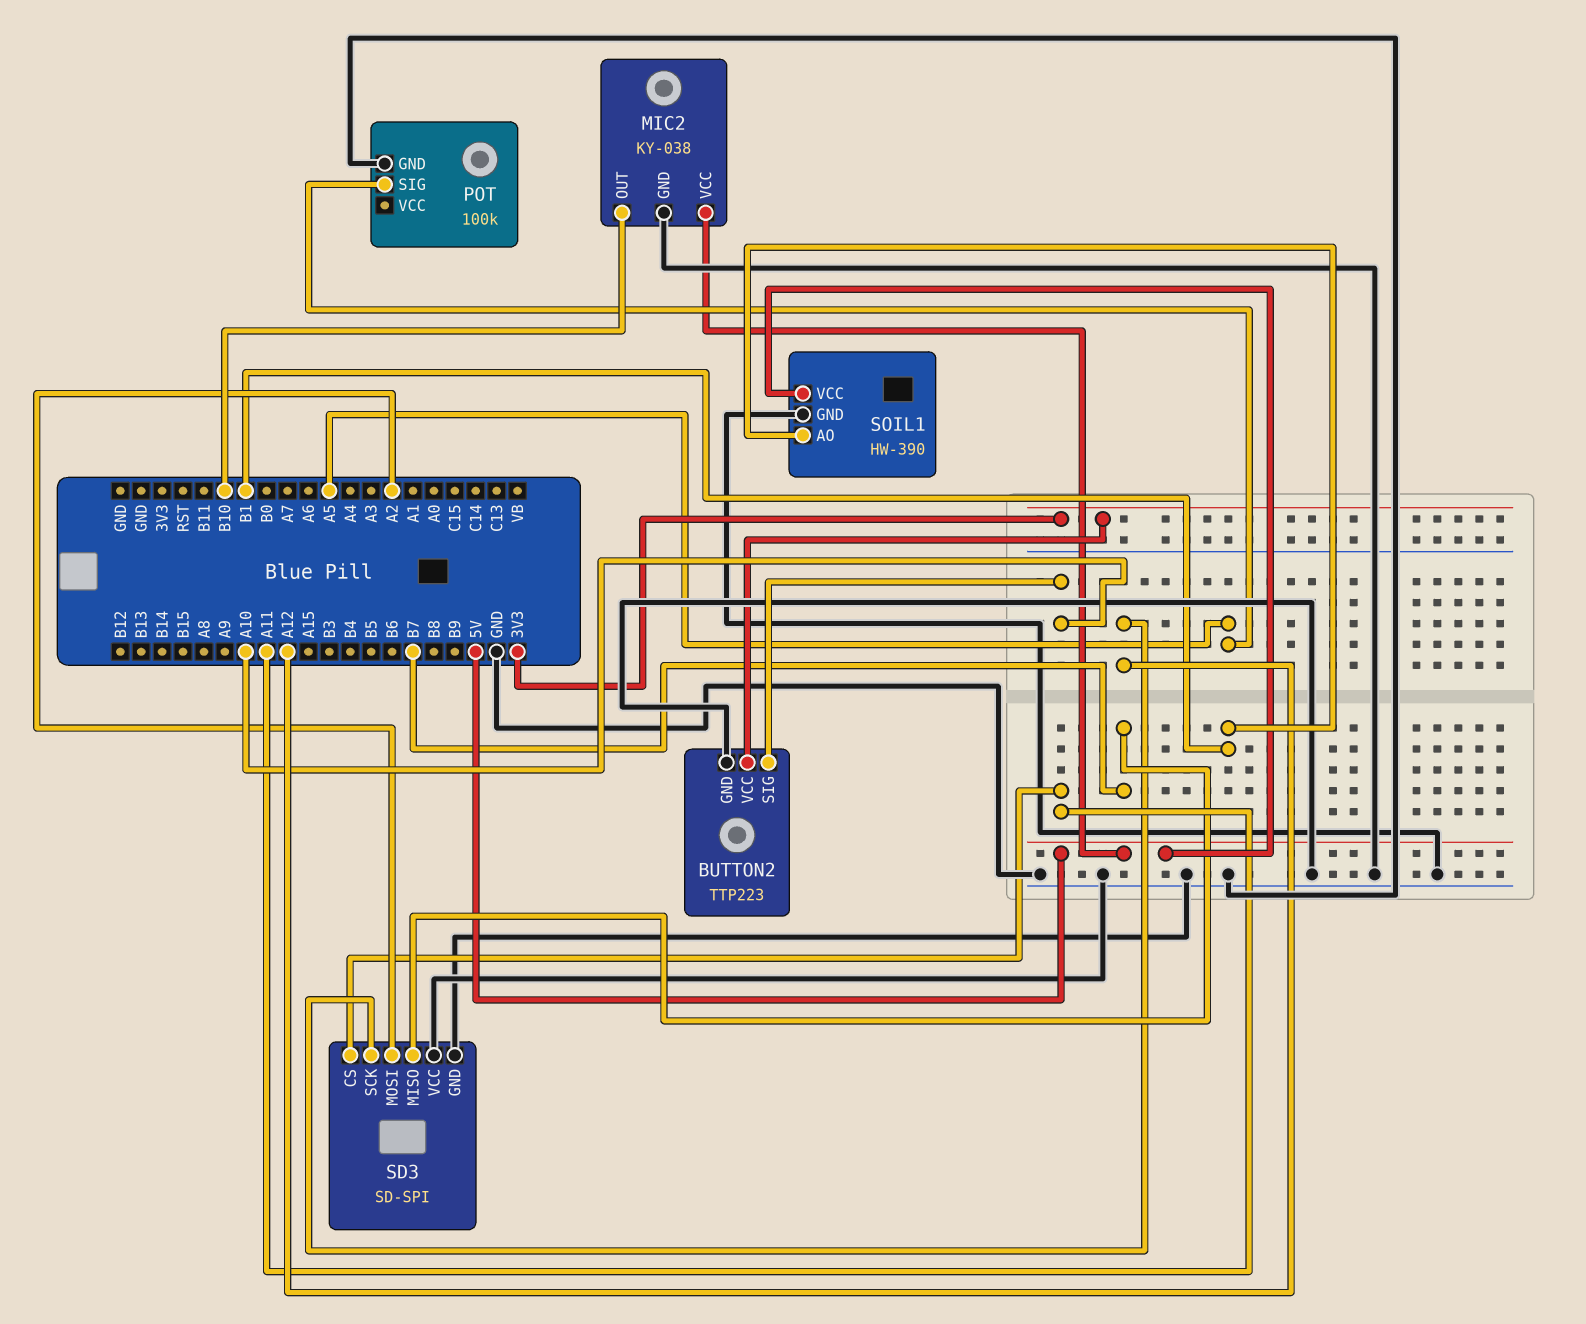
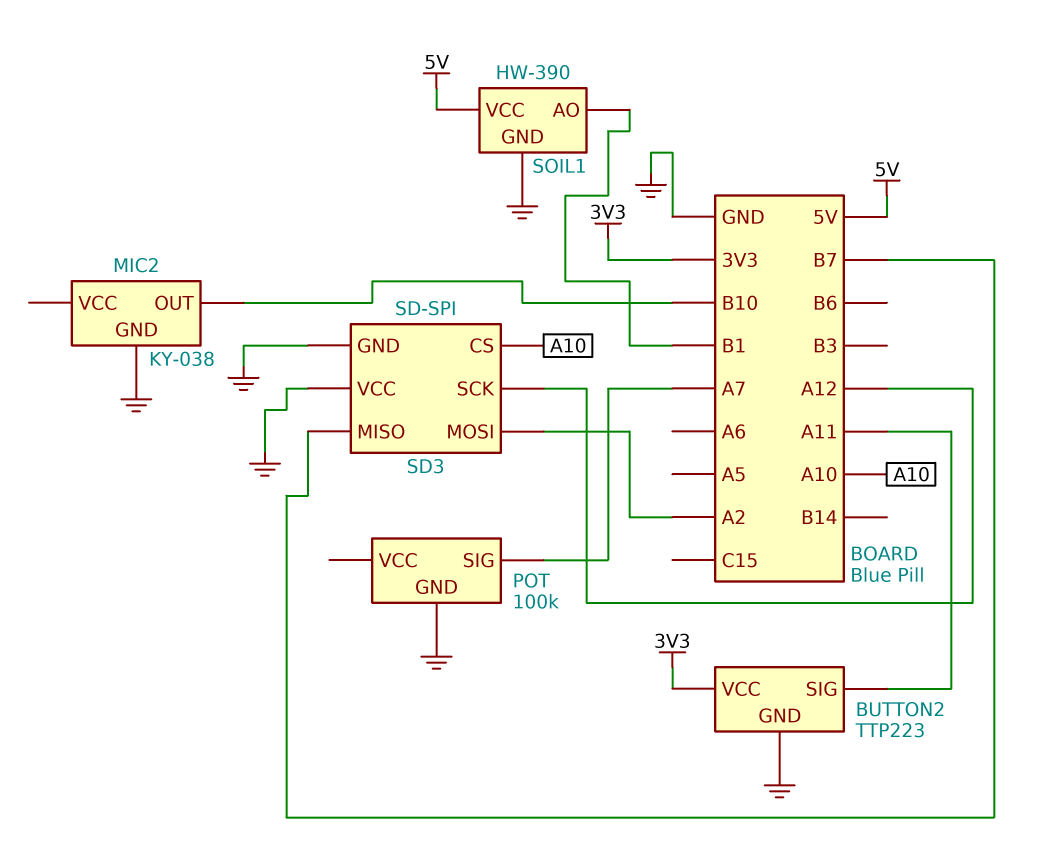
BUTTON2 pin SIG: A10 -> A11
MIC2 pin VCC: 5V -> none
POT pin SIG: A5 -> A7
SD3 pin CS: A11 -> A10

